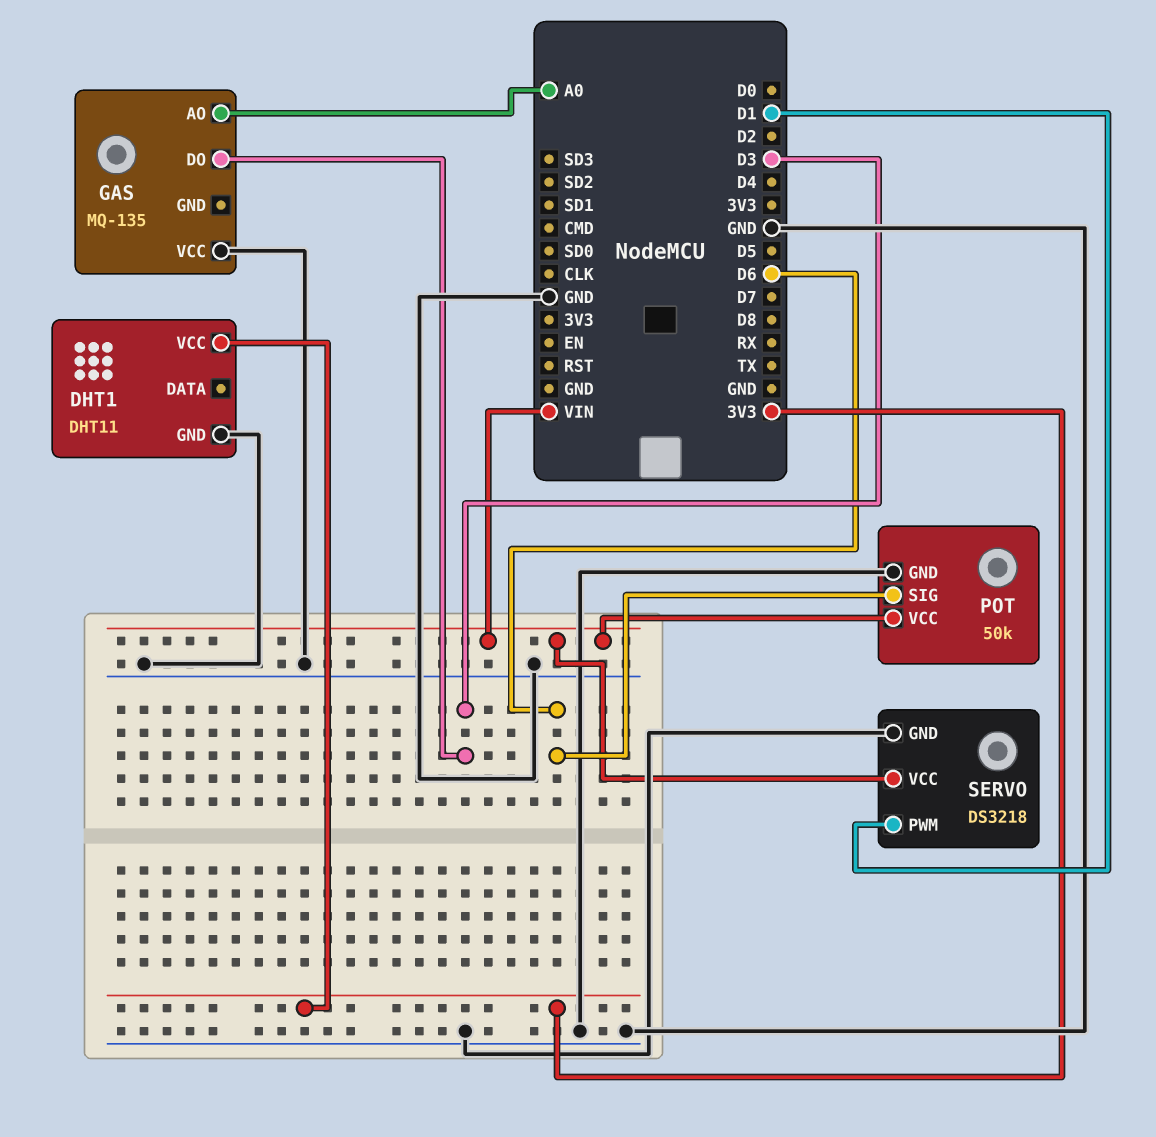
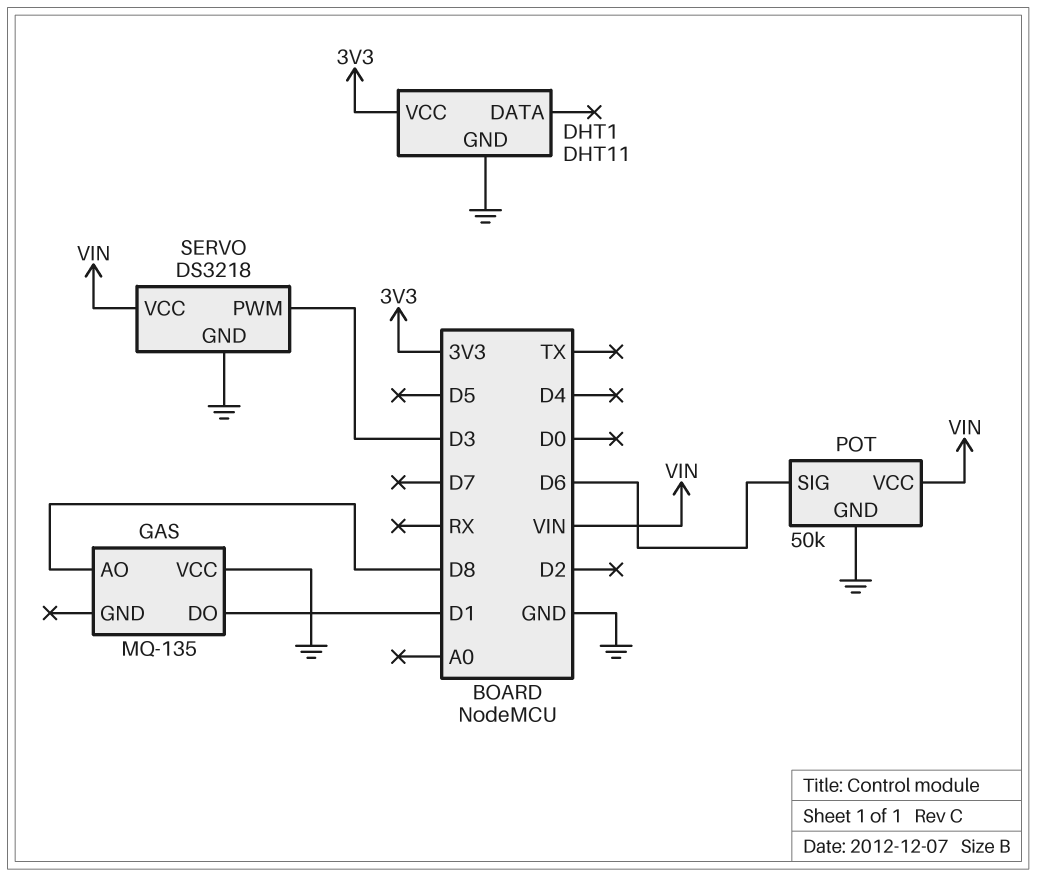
GAS pin AO: A0 -> D8
GAS pin DO: D3 -> D1
SERVO pin PWM: D1 -> D3

